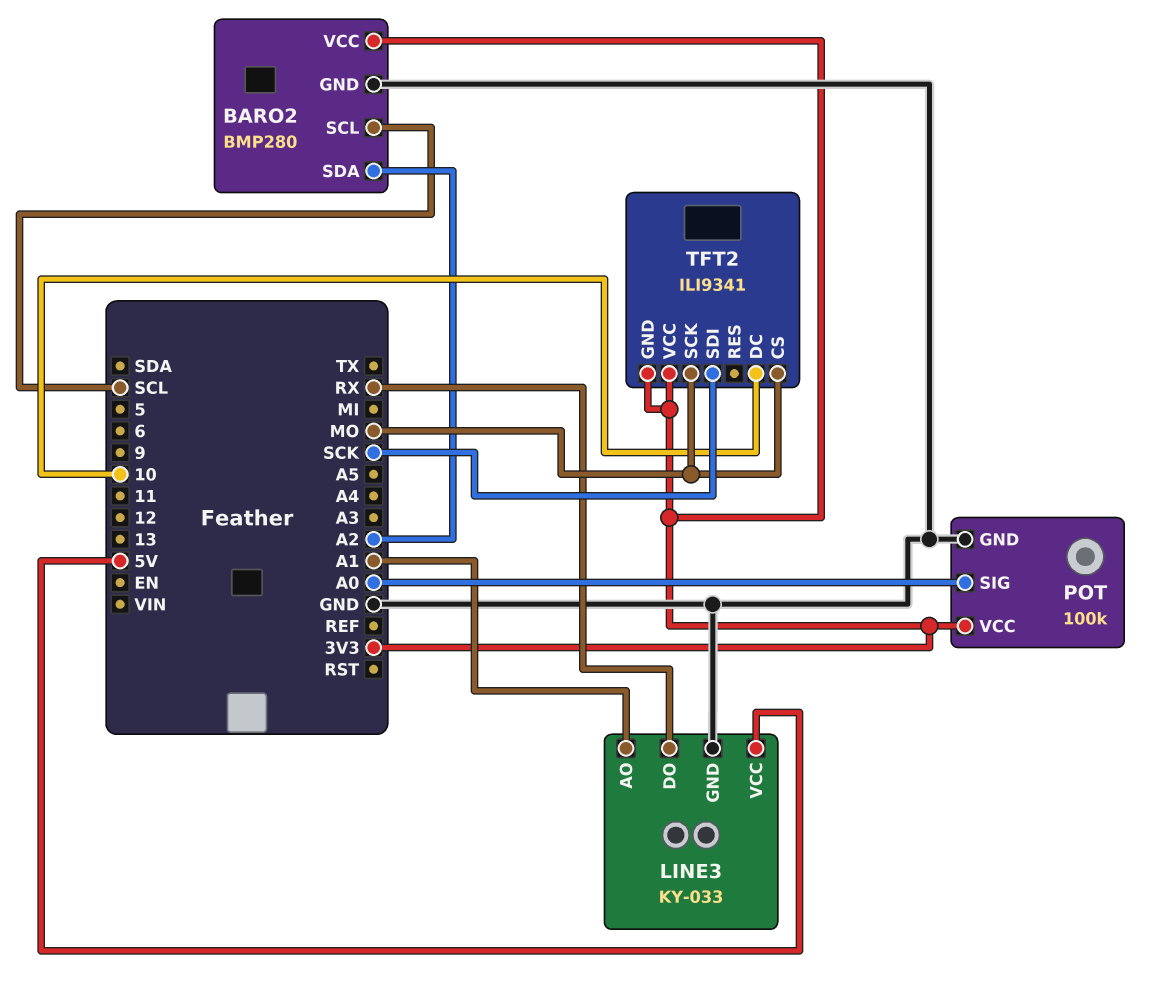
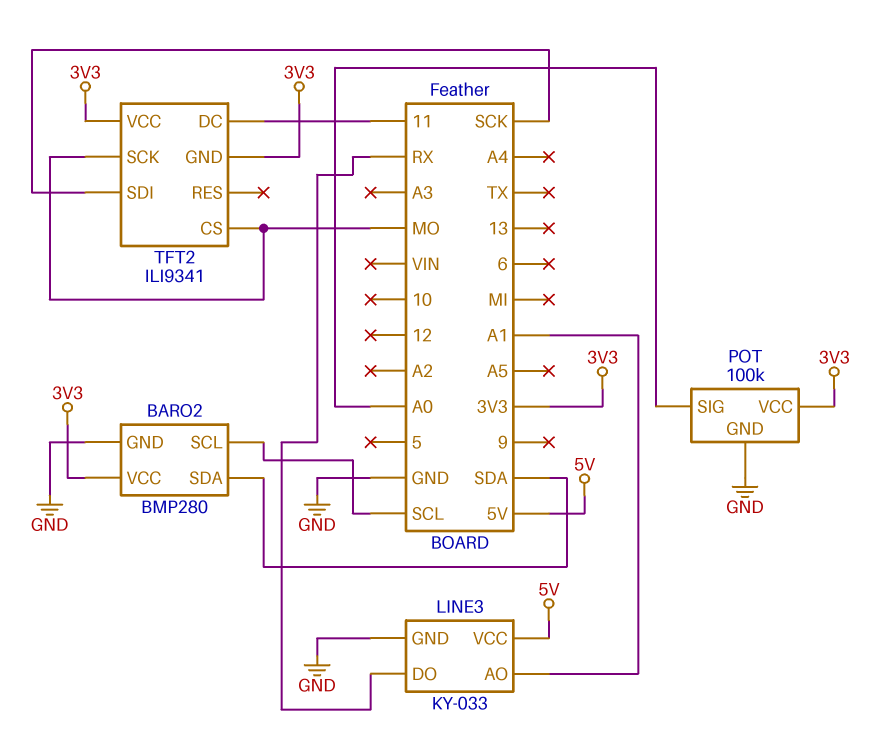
BARO2 pin SDA: A2 -> SDA
TFT2 pin DC: 10 -> 11

